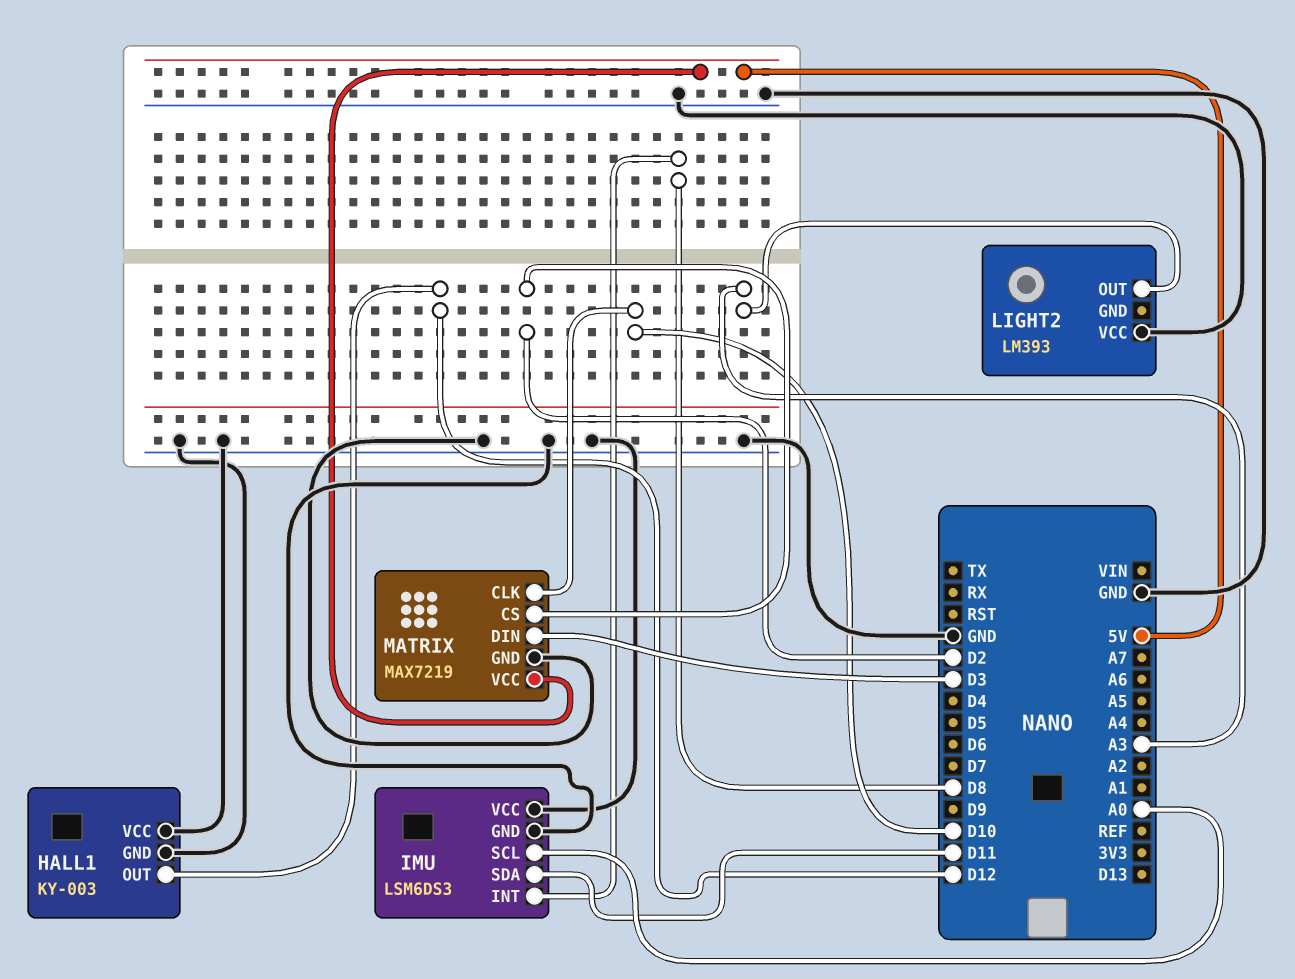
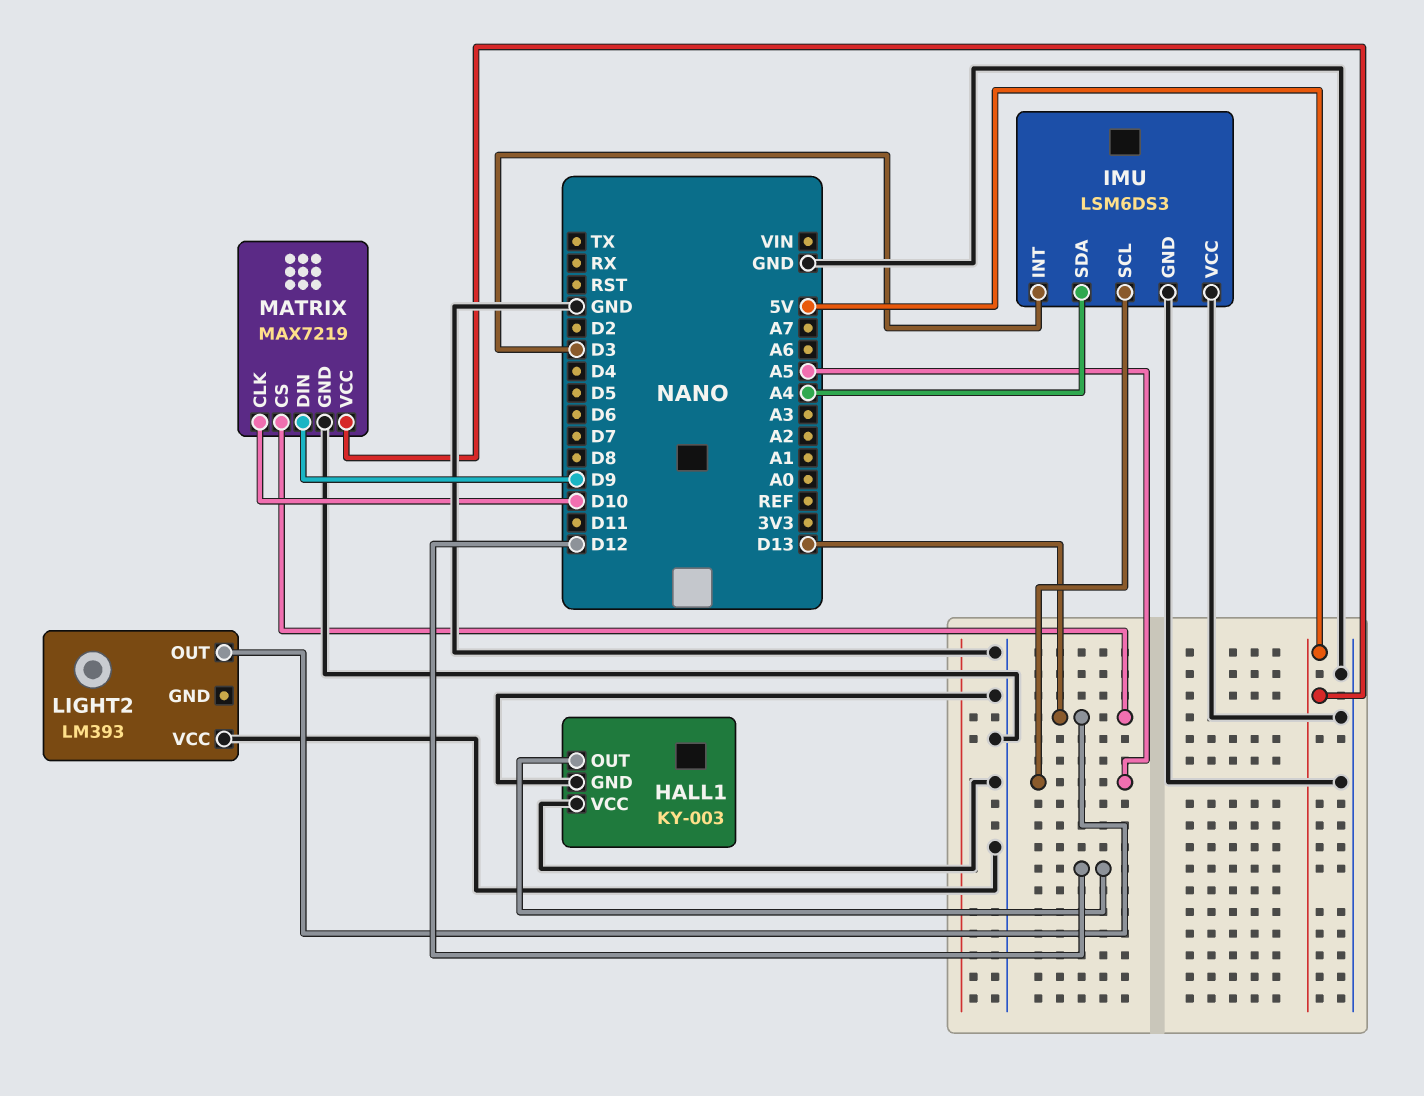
IMU pin INT: D8 -> D3
IMU pin SCL: A0 -> A5
IMU pin SDA: D11 -> A4
LIGHT2 pin OUT: A3 -> D13
MATRIX pin CS: D2 -> D13
MATRIX pin DIN: D3 -> D9

